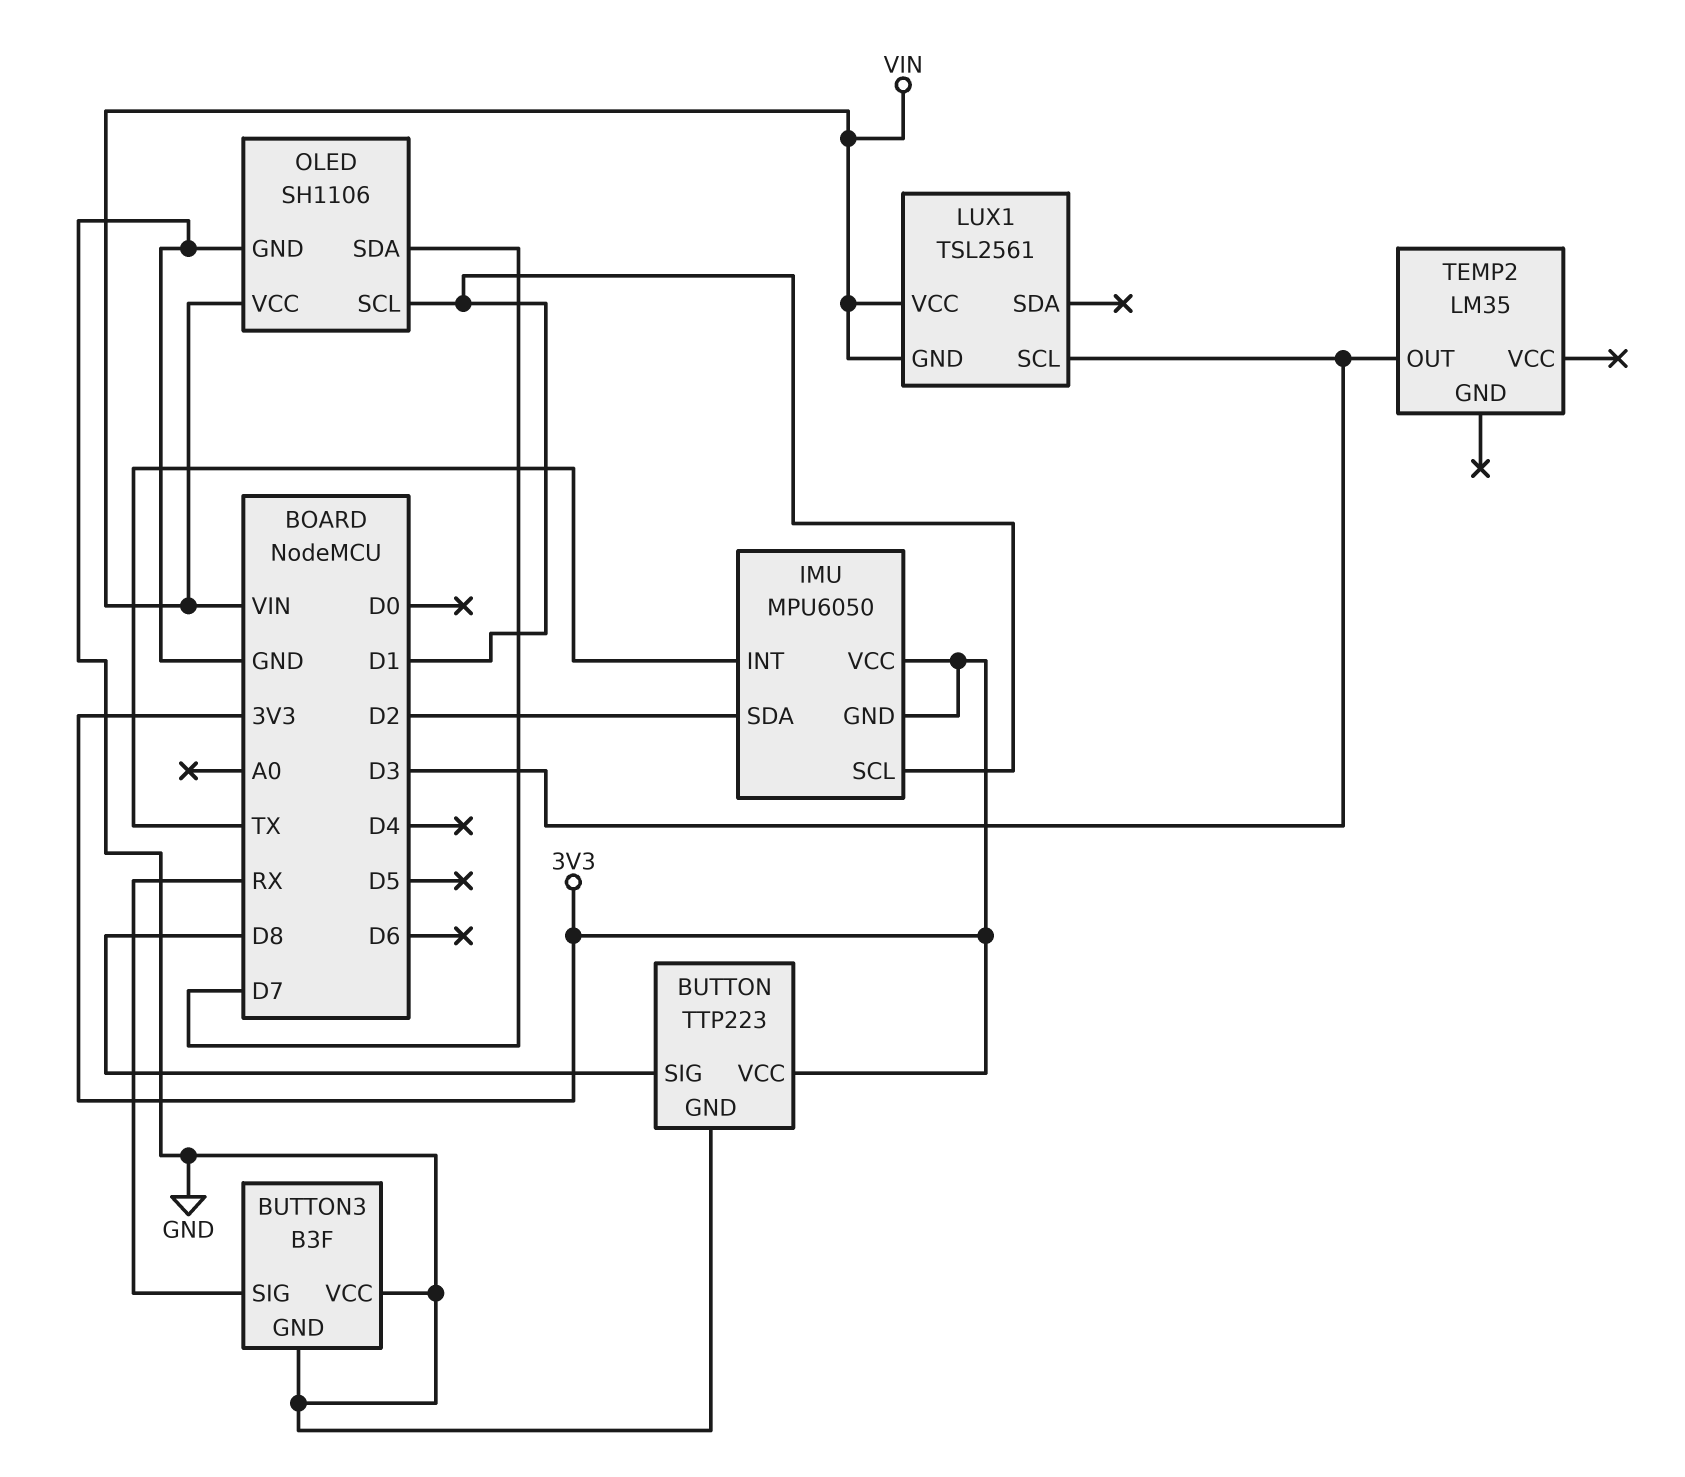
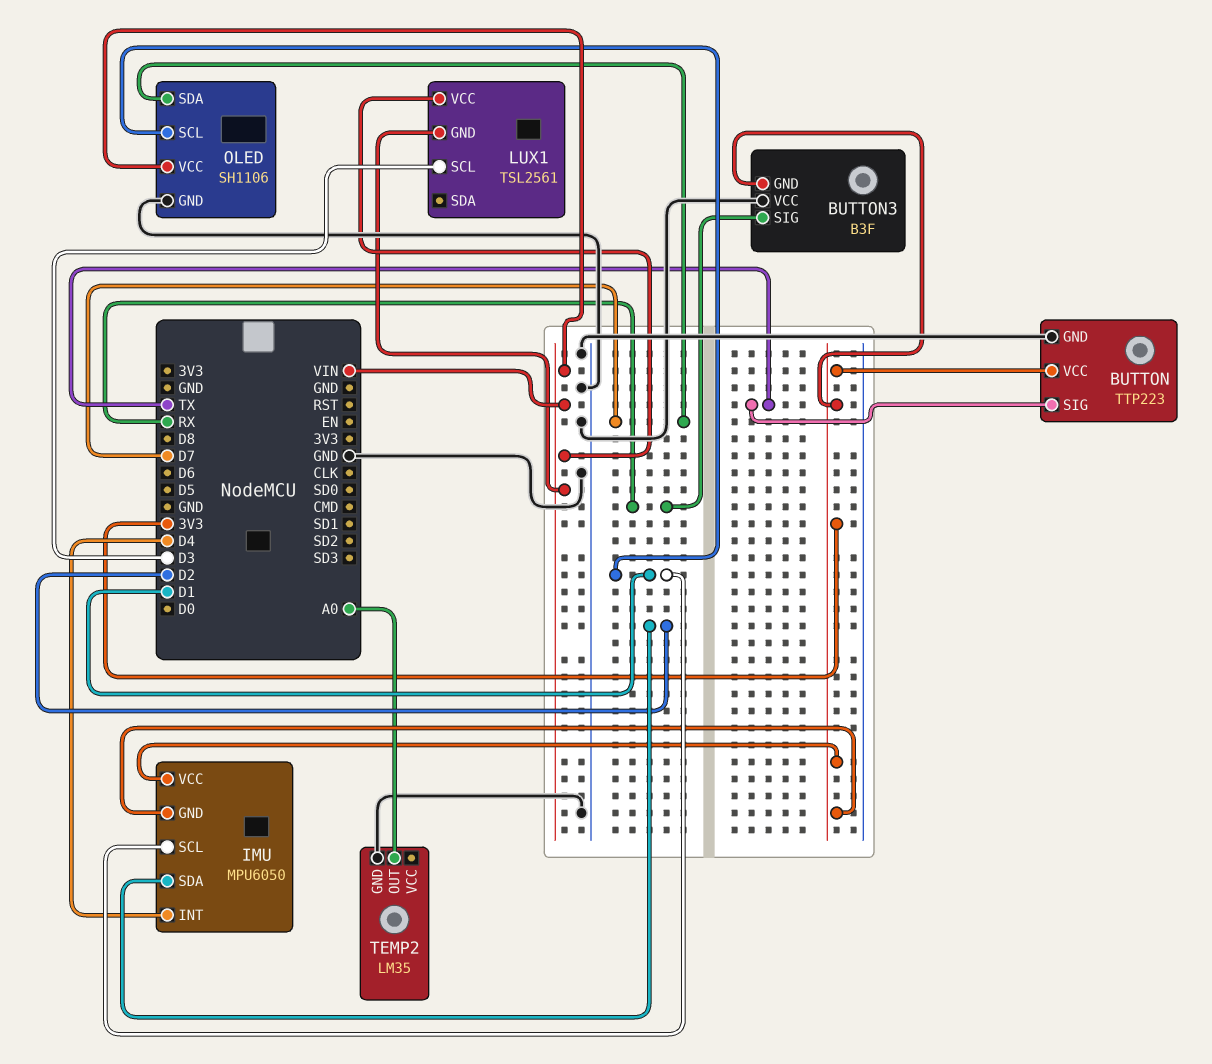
BUTTON pin SIG: D8 -> TX
BUTTON3 pin GND: GND -> 3V3
IMU pin INT: TX -> D4
TEMP2 pin GND: none -> GND
TEMP2 pin OUT: D3 -> A0

